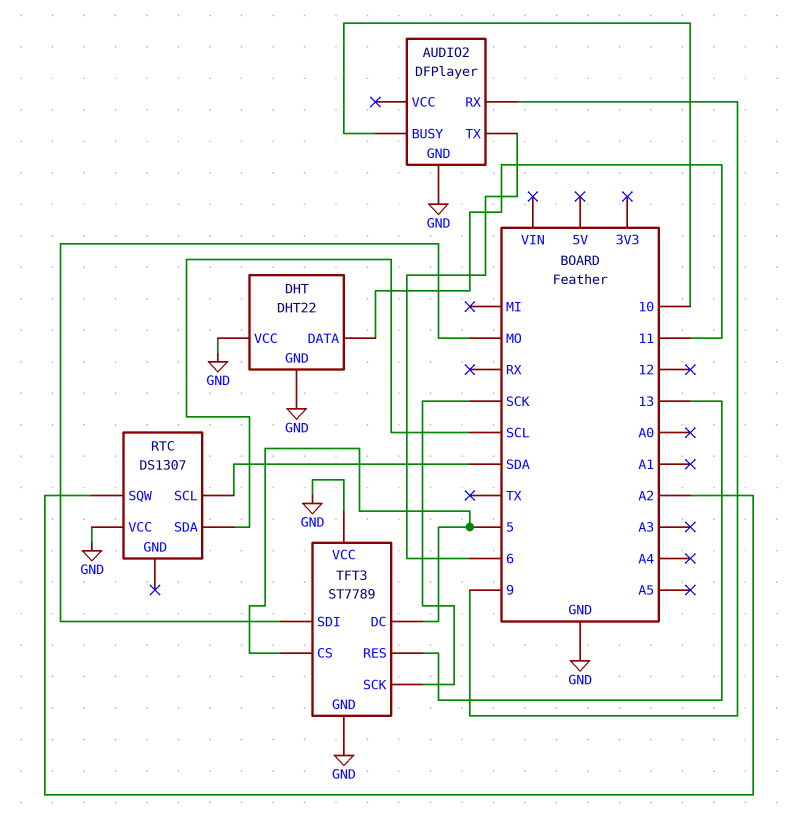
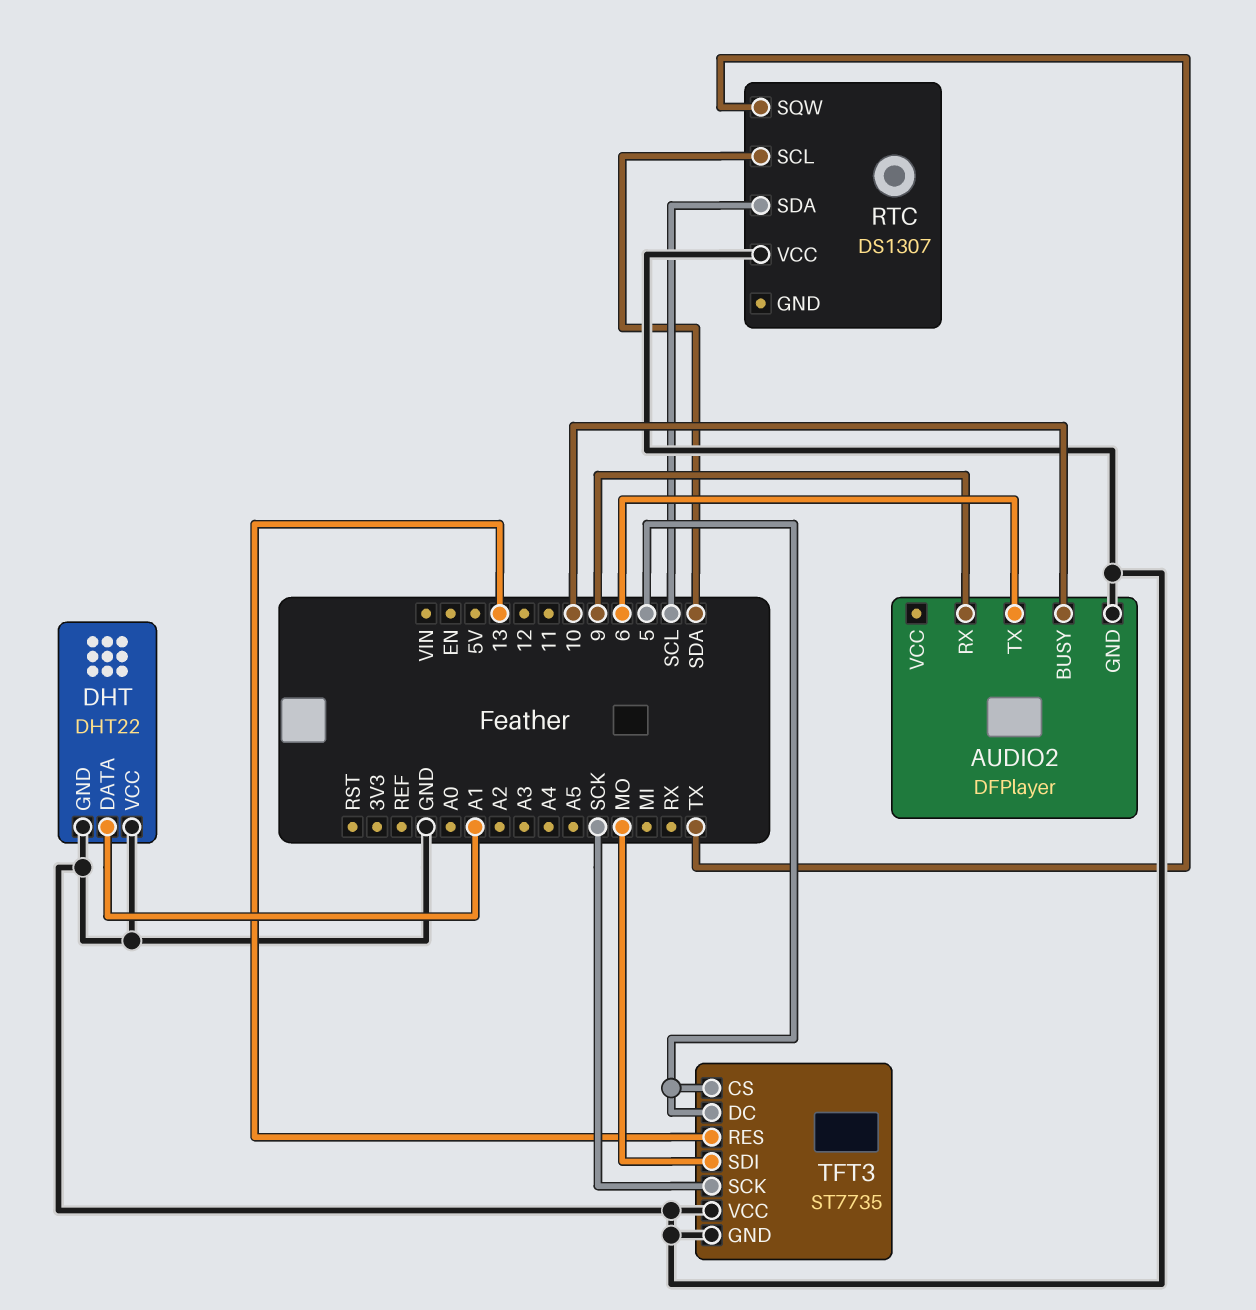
DHT pin DATA: 11 -> A1
RTC pin SQW: A2 -> TX
TFT3: ST7789 -> ST7735

